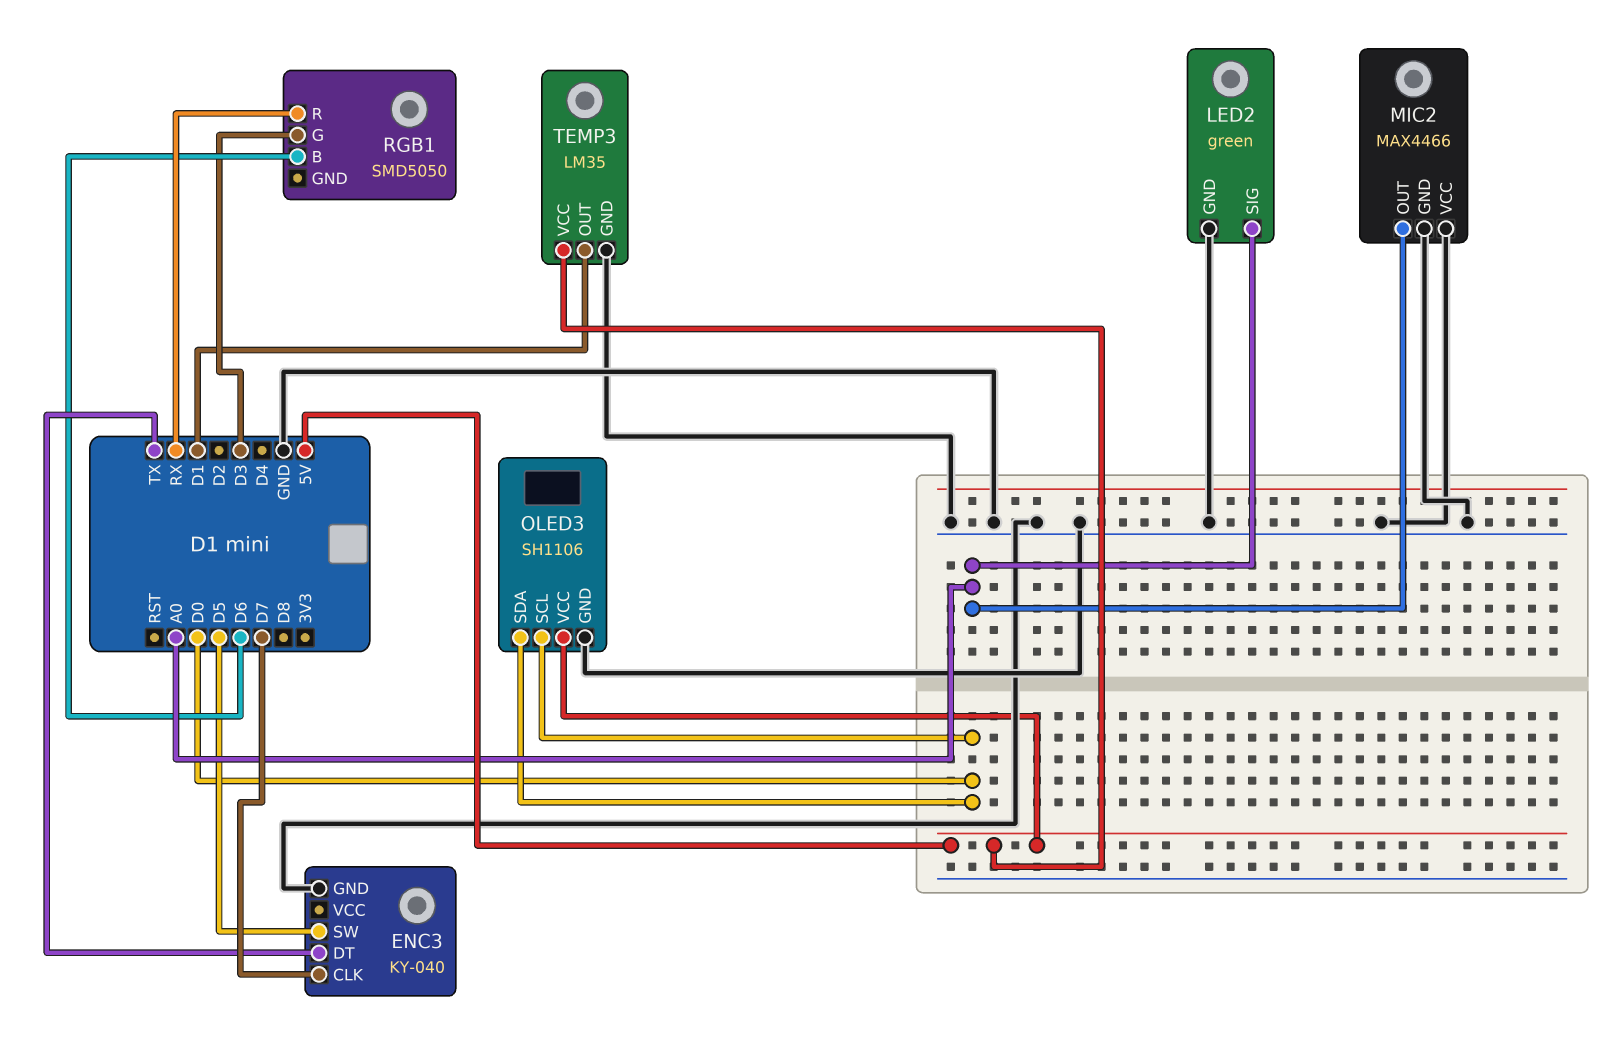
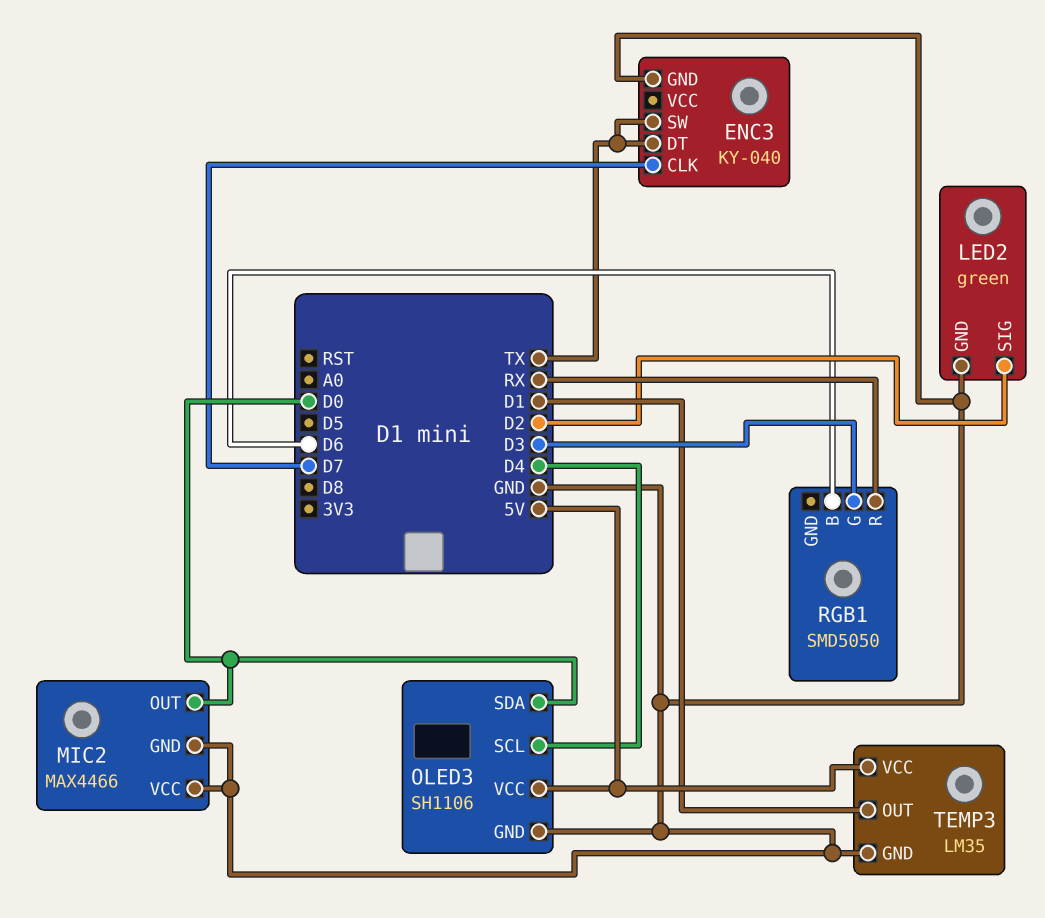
ENC3 pin SW: D5 -> TX
LED2 pin SIG: A0 -> D2
MIC2 pin OUT: A0 -> D0
OLED3 pin SCL: D0 -> D4

